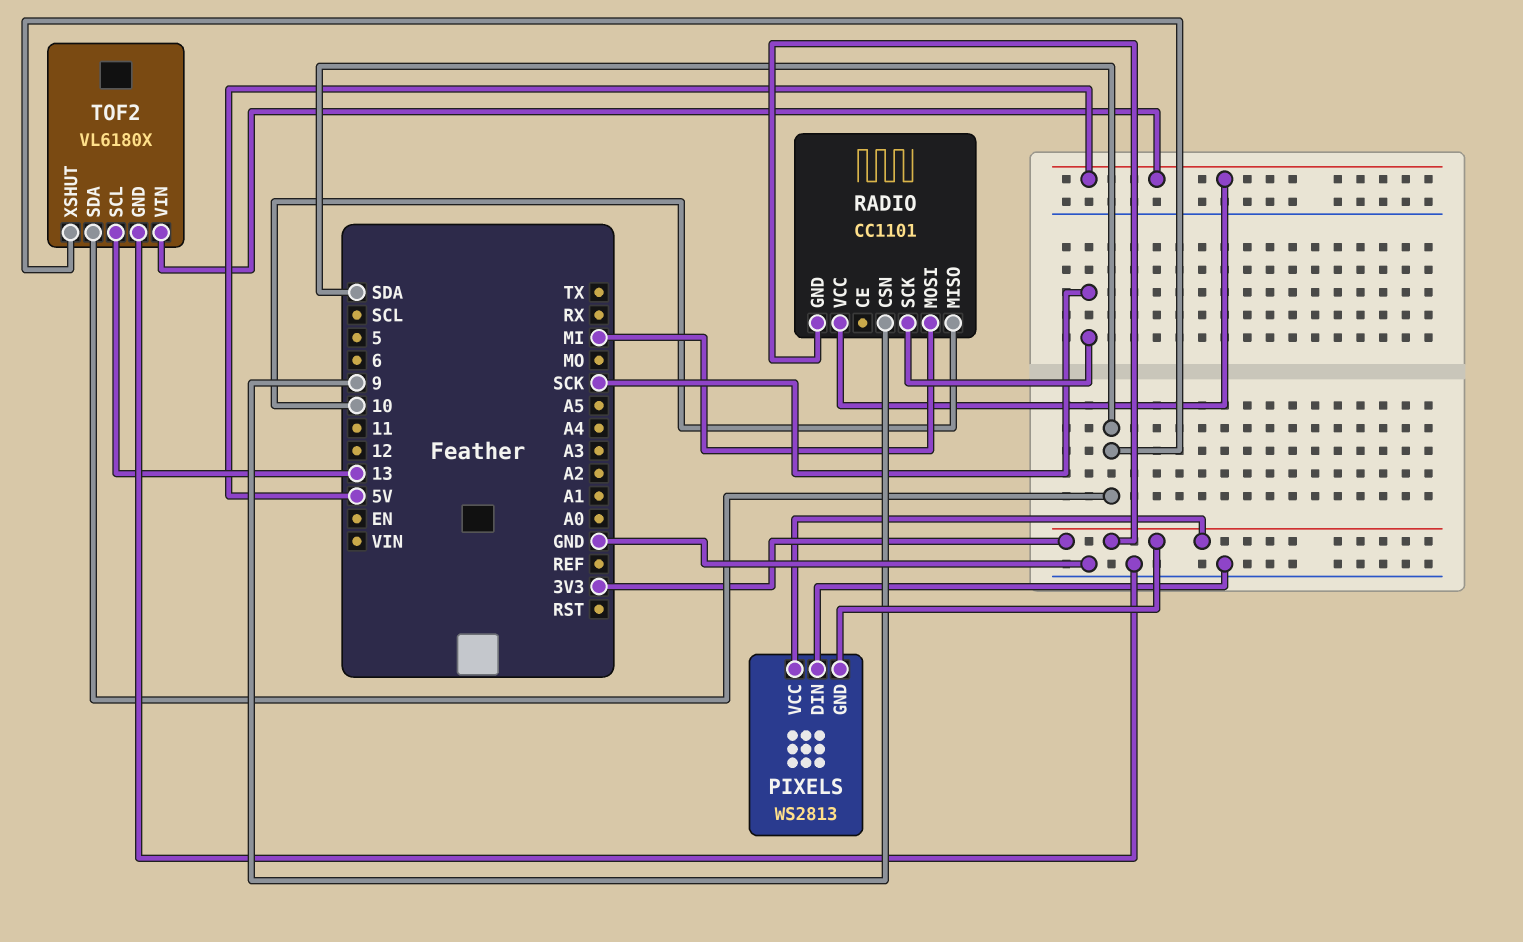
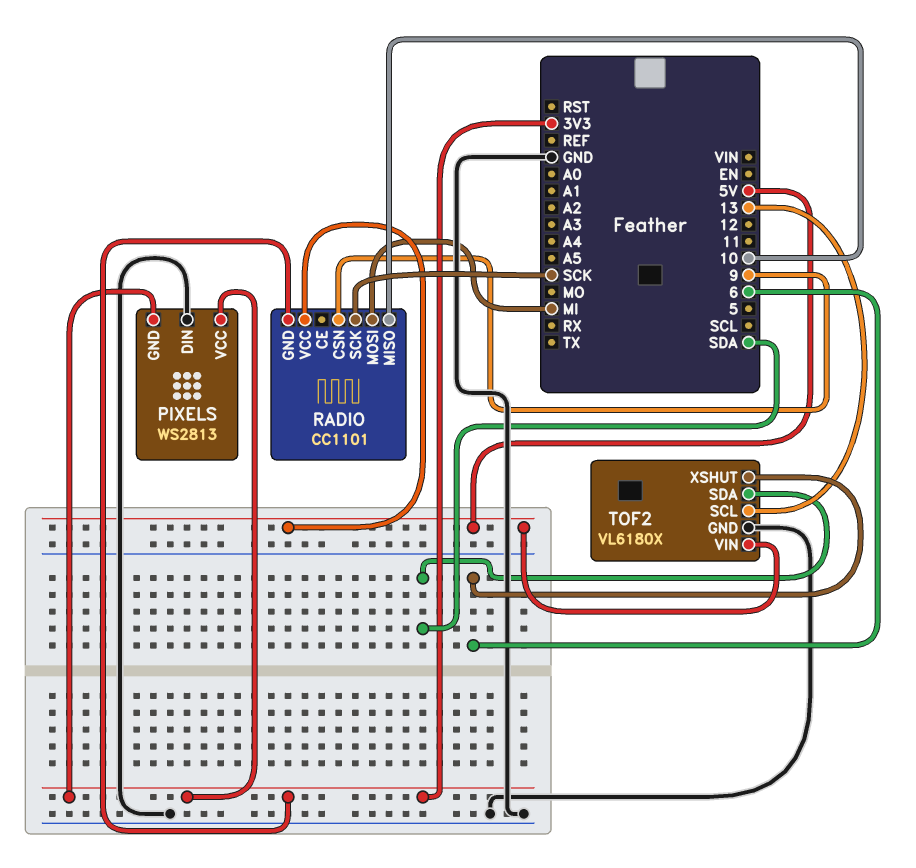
TOF2 pin XSHUT: SDA -> 6

